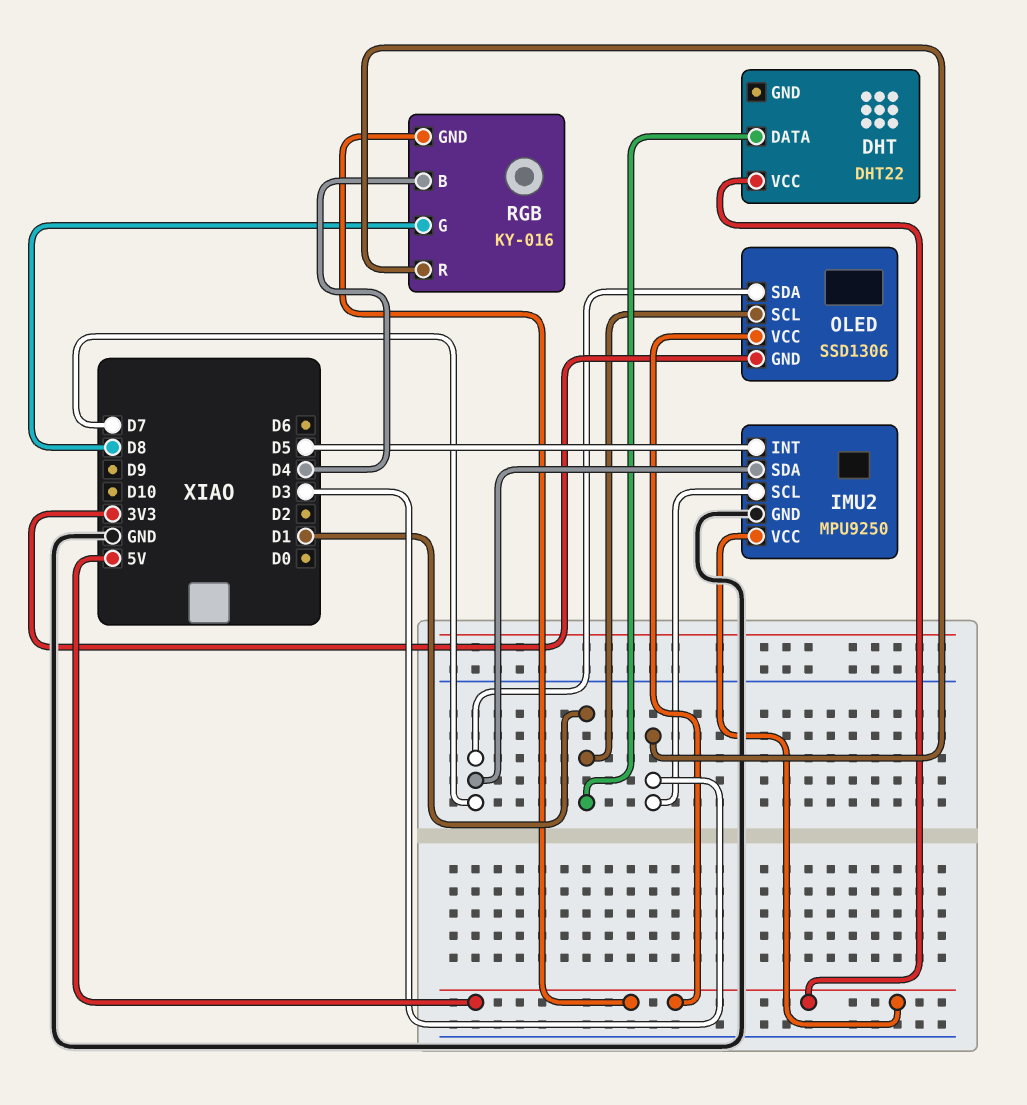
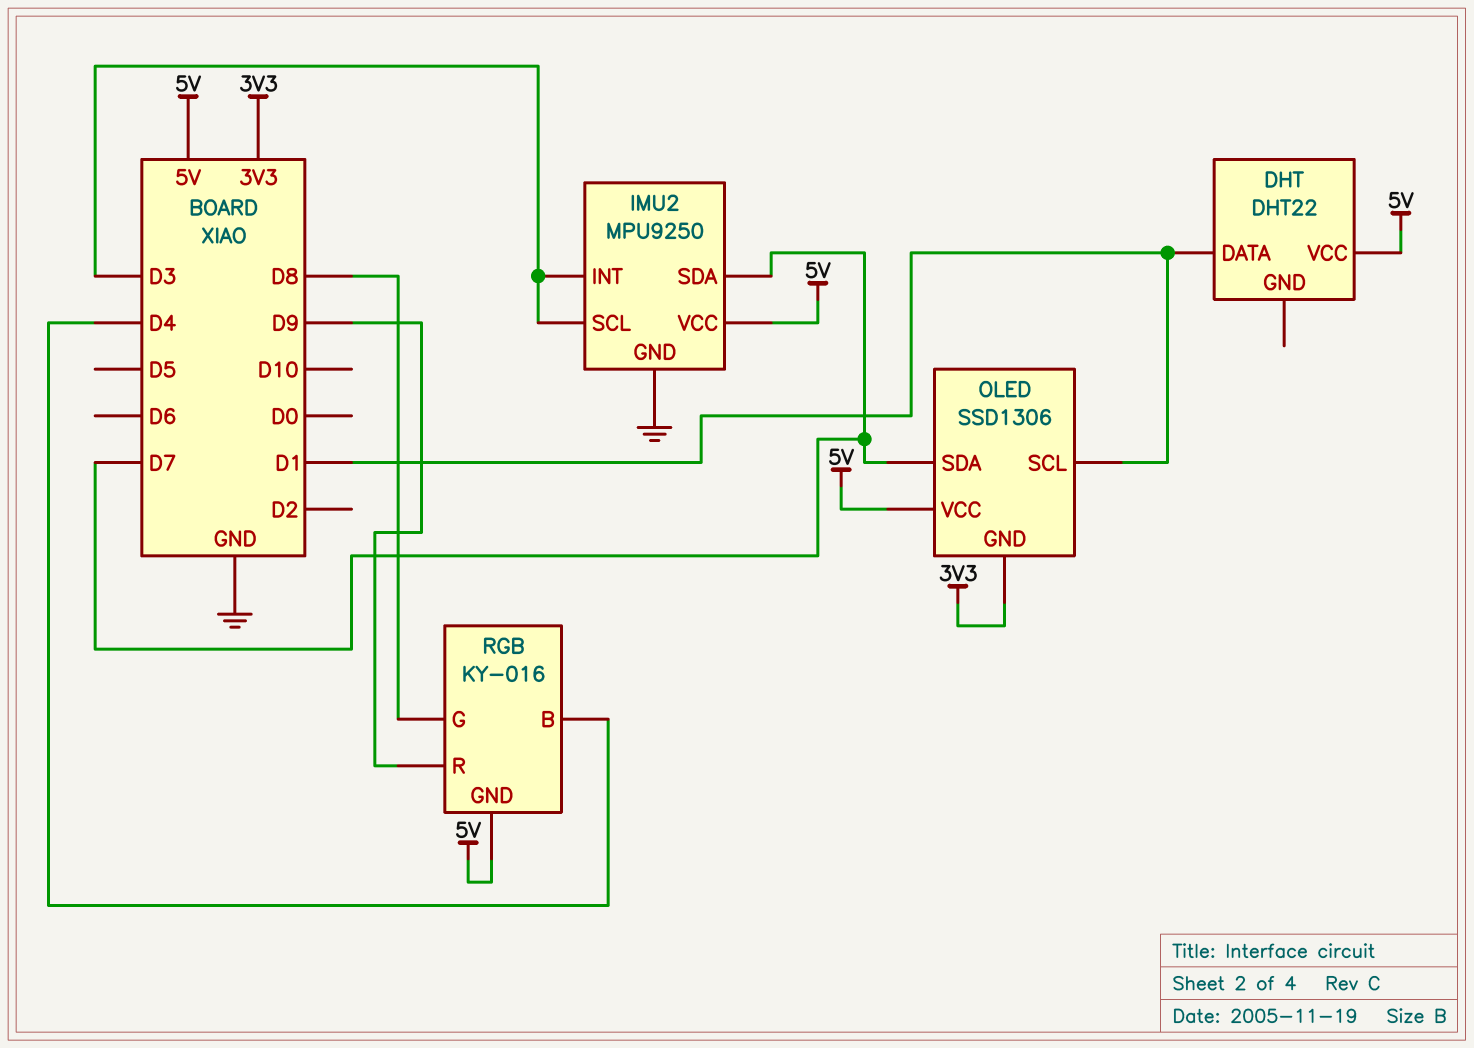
IMU2 pin INT: D5 -> D3
RGB pin R: D3 -> D9

